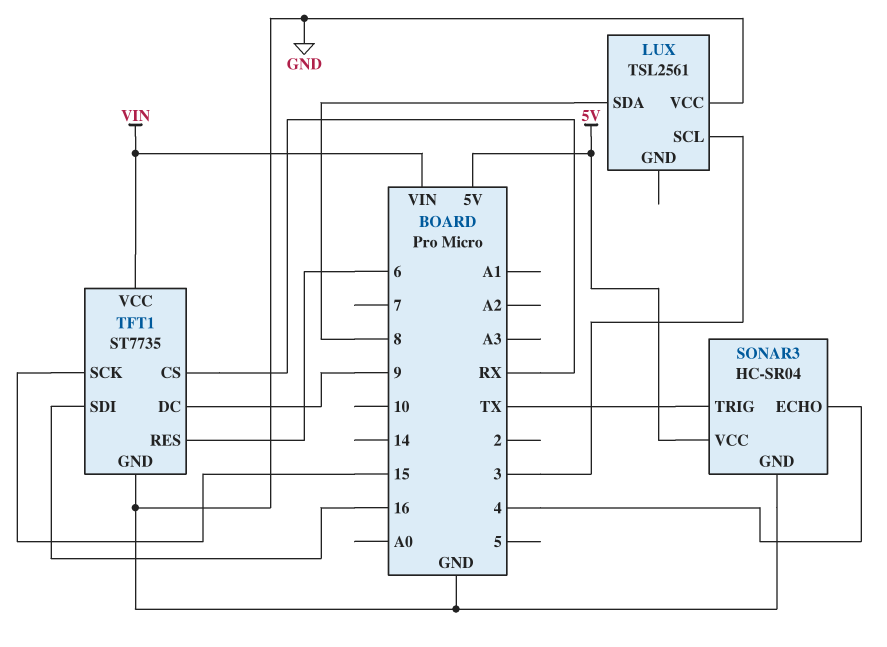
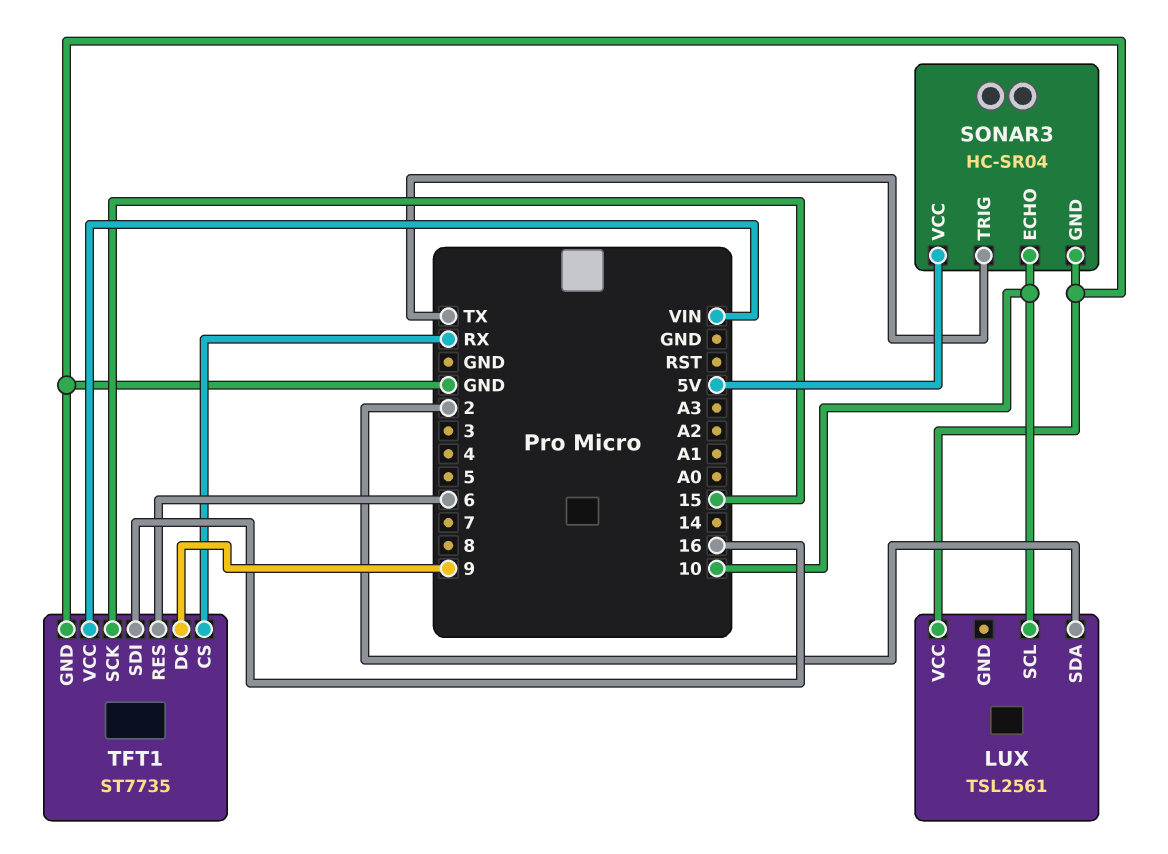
LUX pin SCL: 3 -> 10
LUX pin SDA: 8 -> 2
SONAR3 pin ECHO: 4 -> 10

